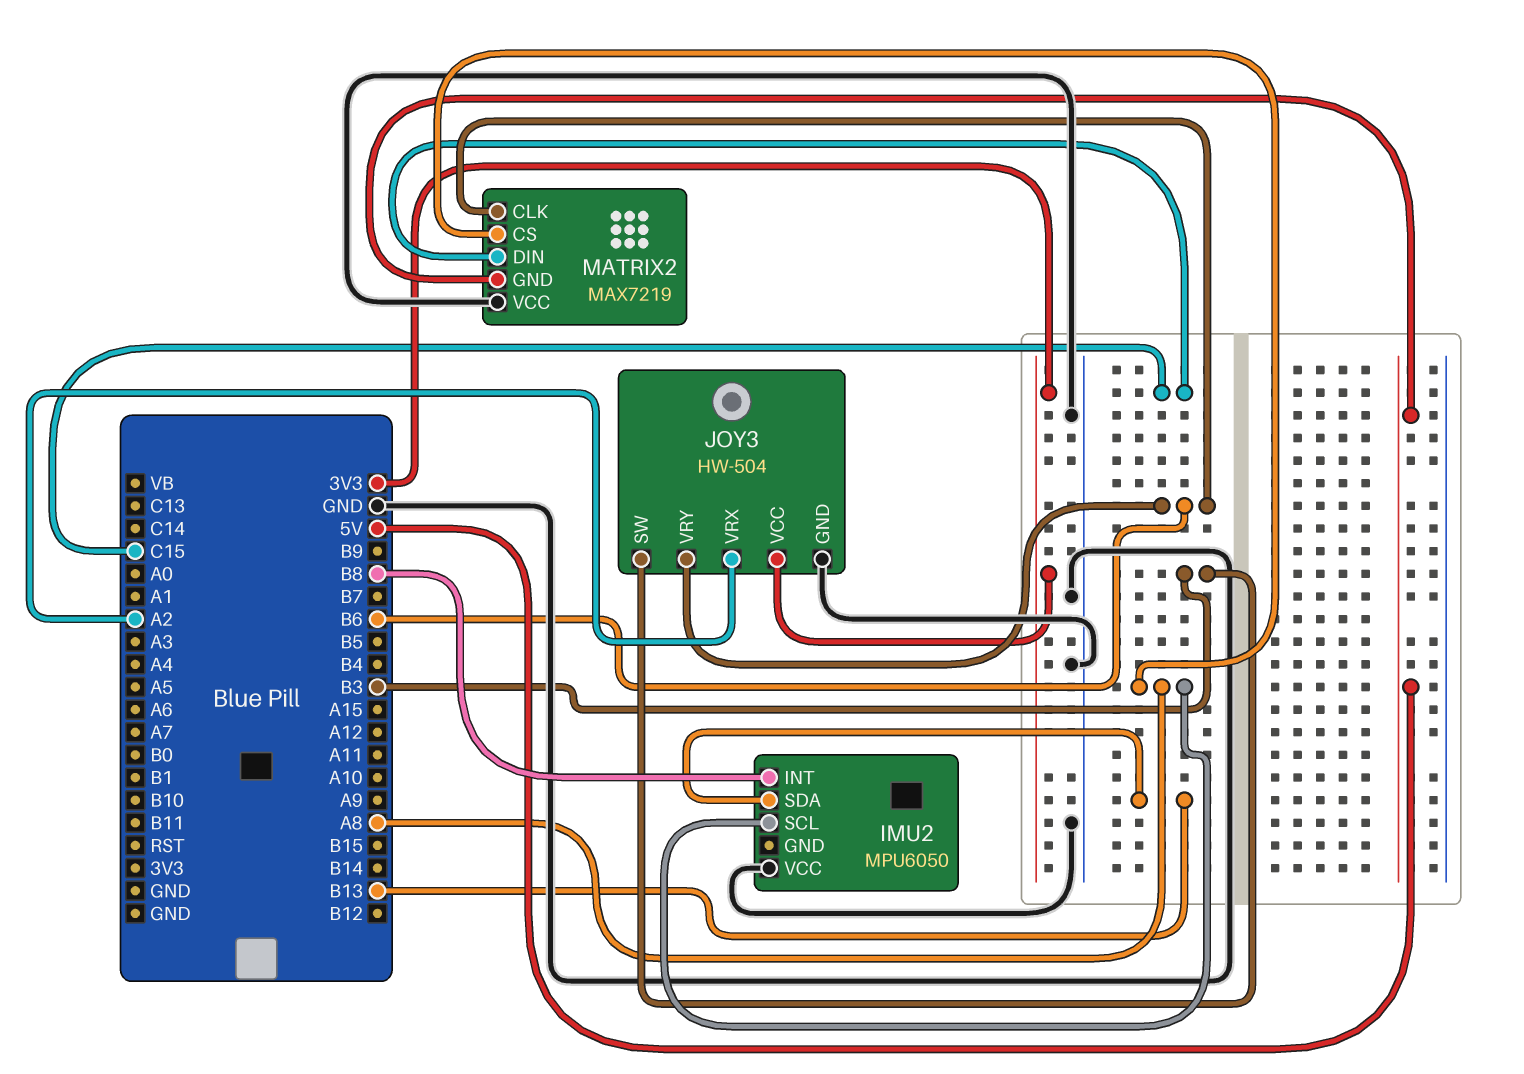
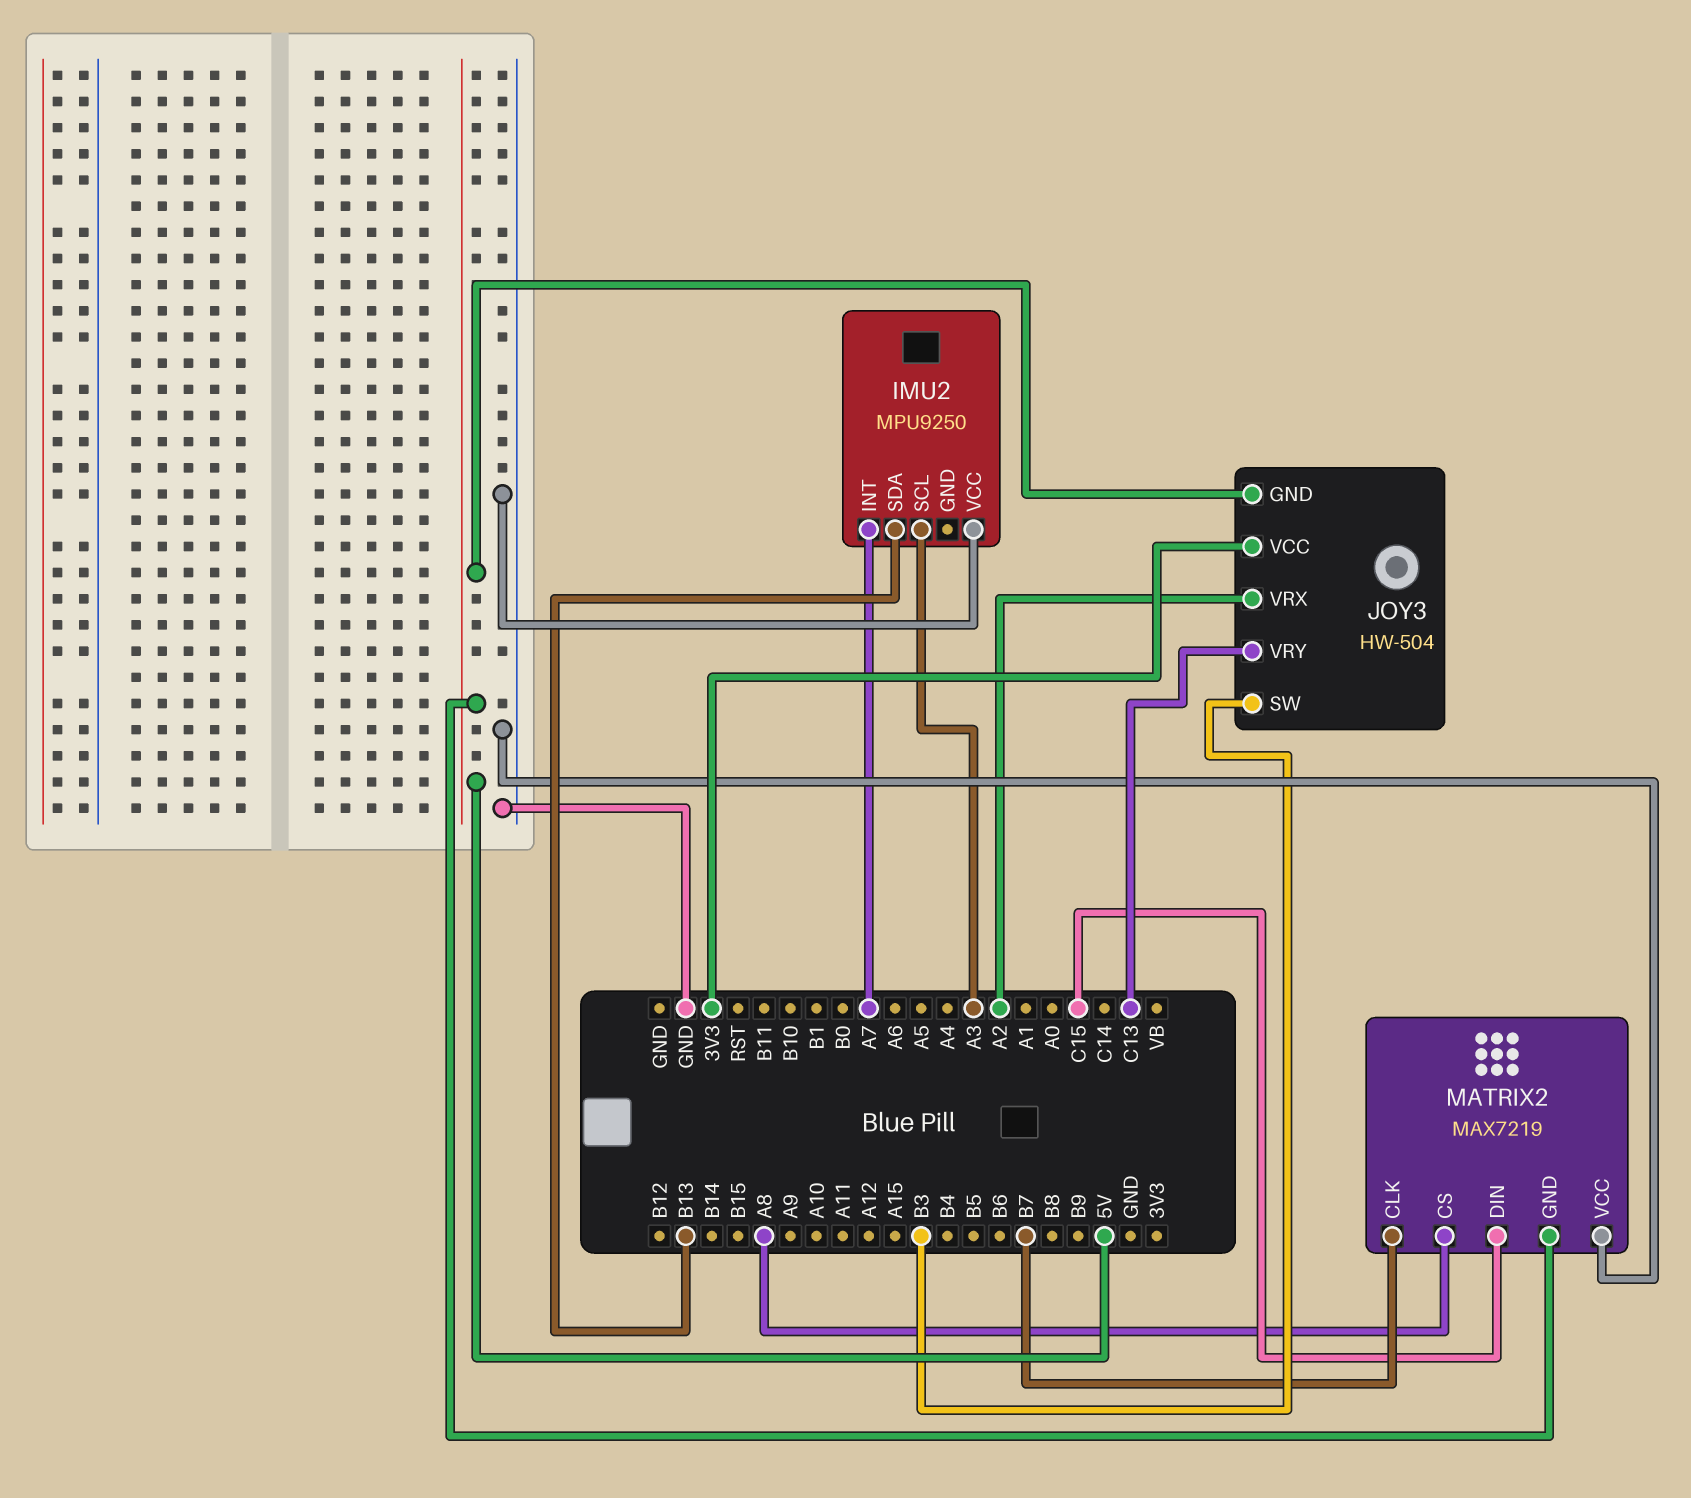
IMU2: MPU6050 -> MPU9250
IMU2 pin INT: B8 -> A7
IMU2 pin SCL: A8 -> A3
JOY3 pin GND: GND -> 5V
JOY3 pin VRY: B6 -> C13
MATRIX2 pin CLK: B6 -> B7

